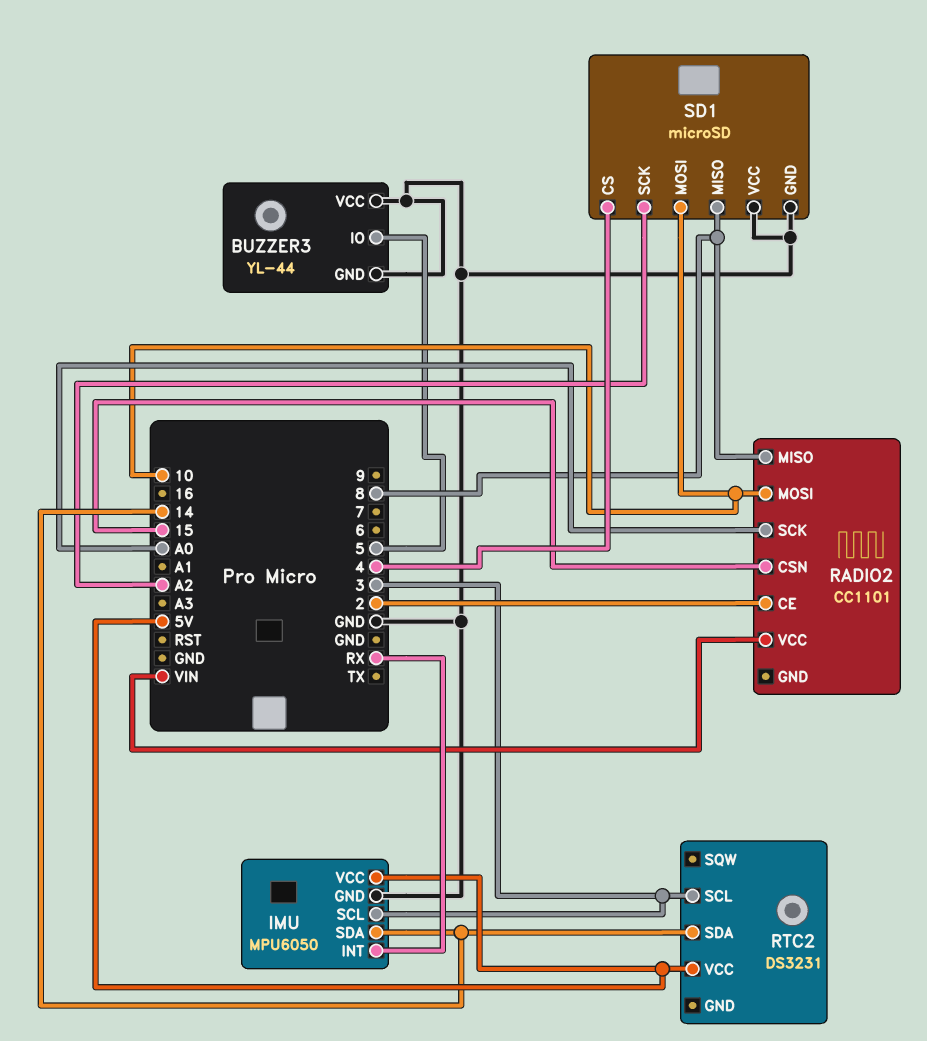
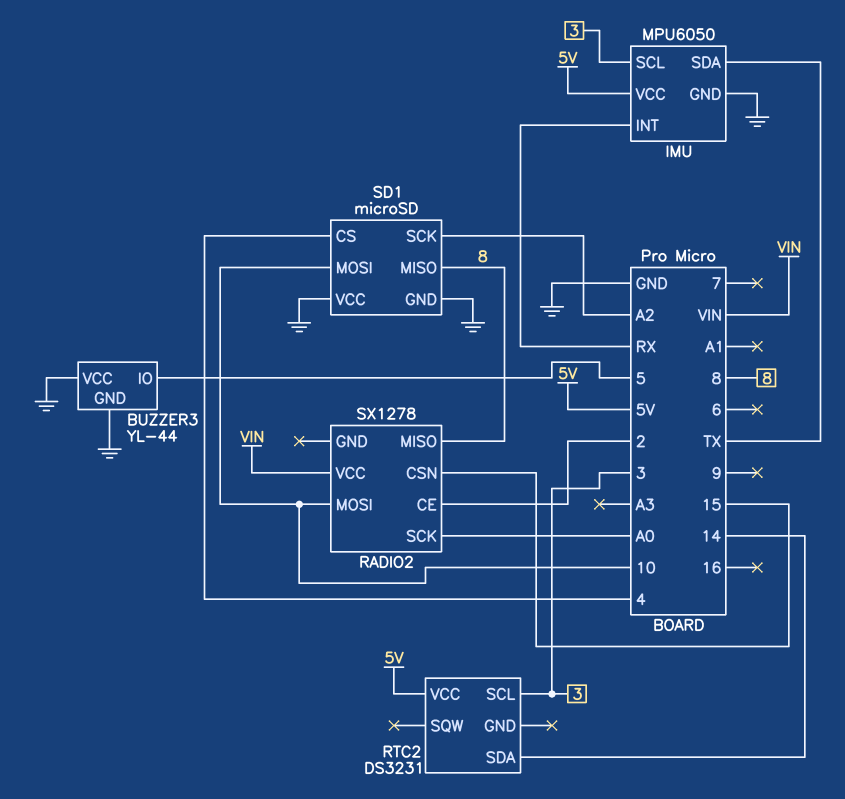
IMU pin SDA: 14 -> TX
RADIO2: CC1101 -> SX1278

